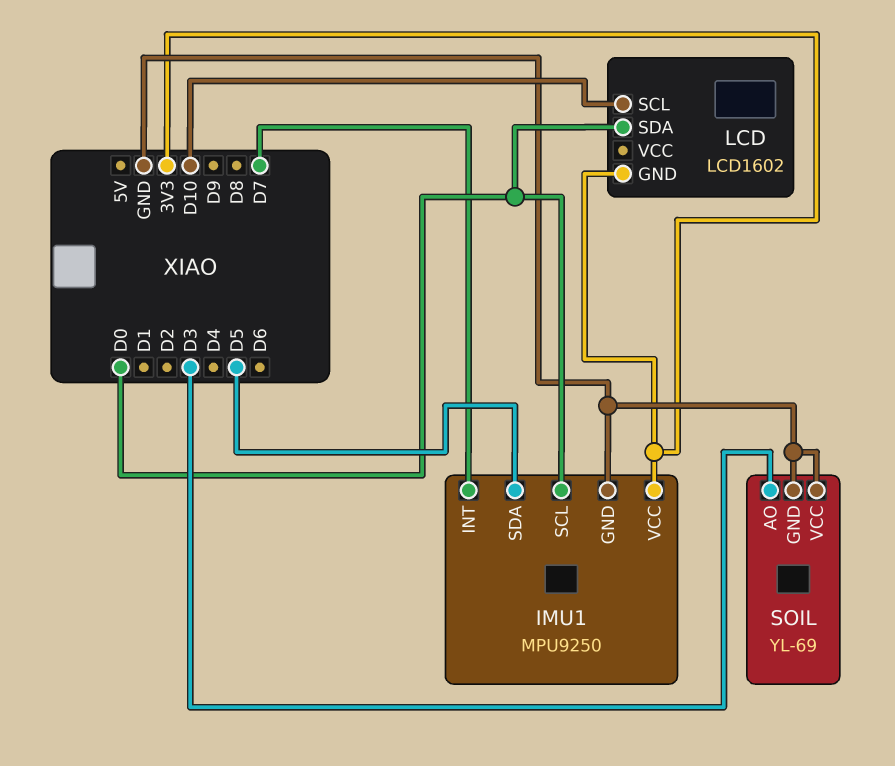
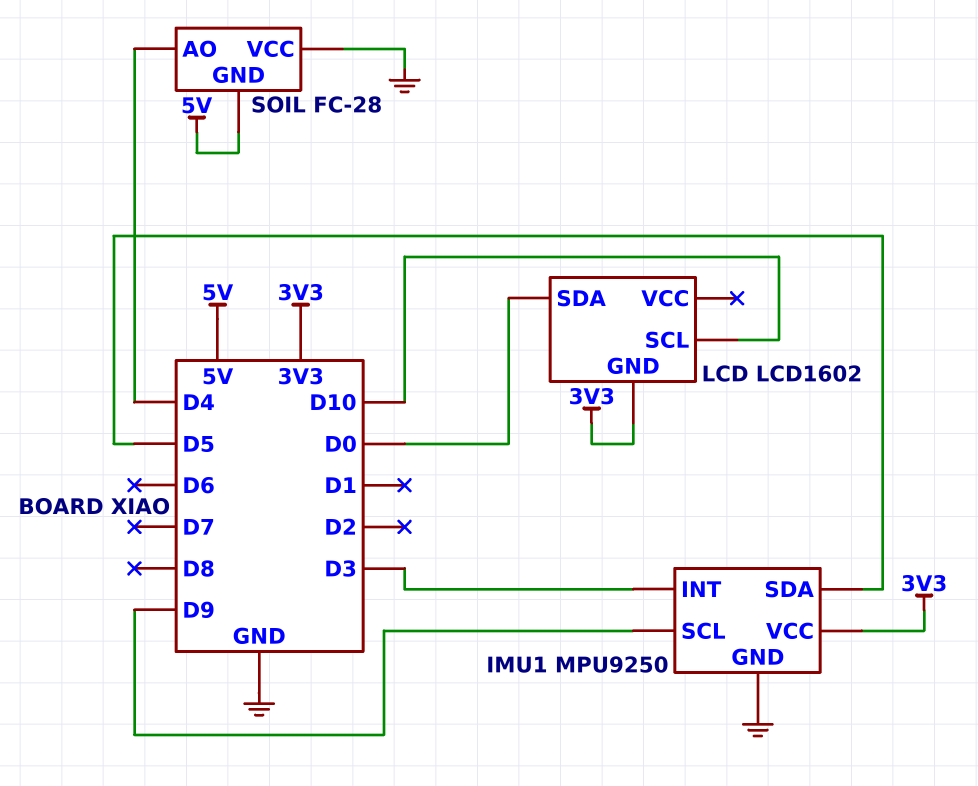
IMU1 pin INT: D7 -> D3
IMU1 pin SCL: D0 -> D9
SOIL: YL-69 -> FC-28
SOIL pin AO: D3 -> D4
SOIL pin GND: GND -> 5V

